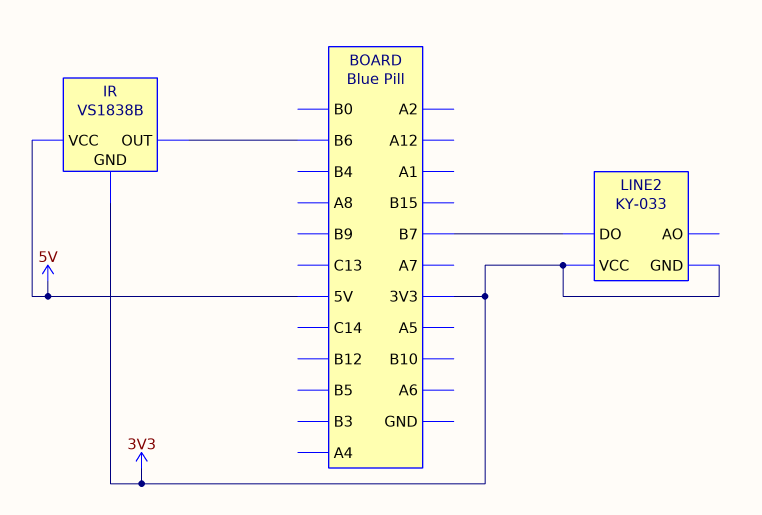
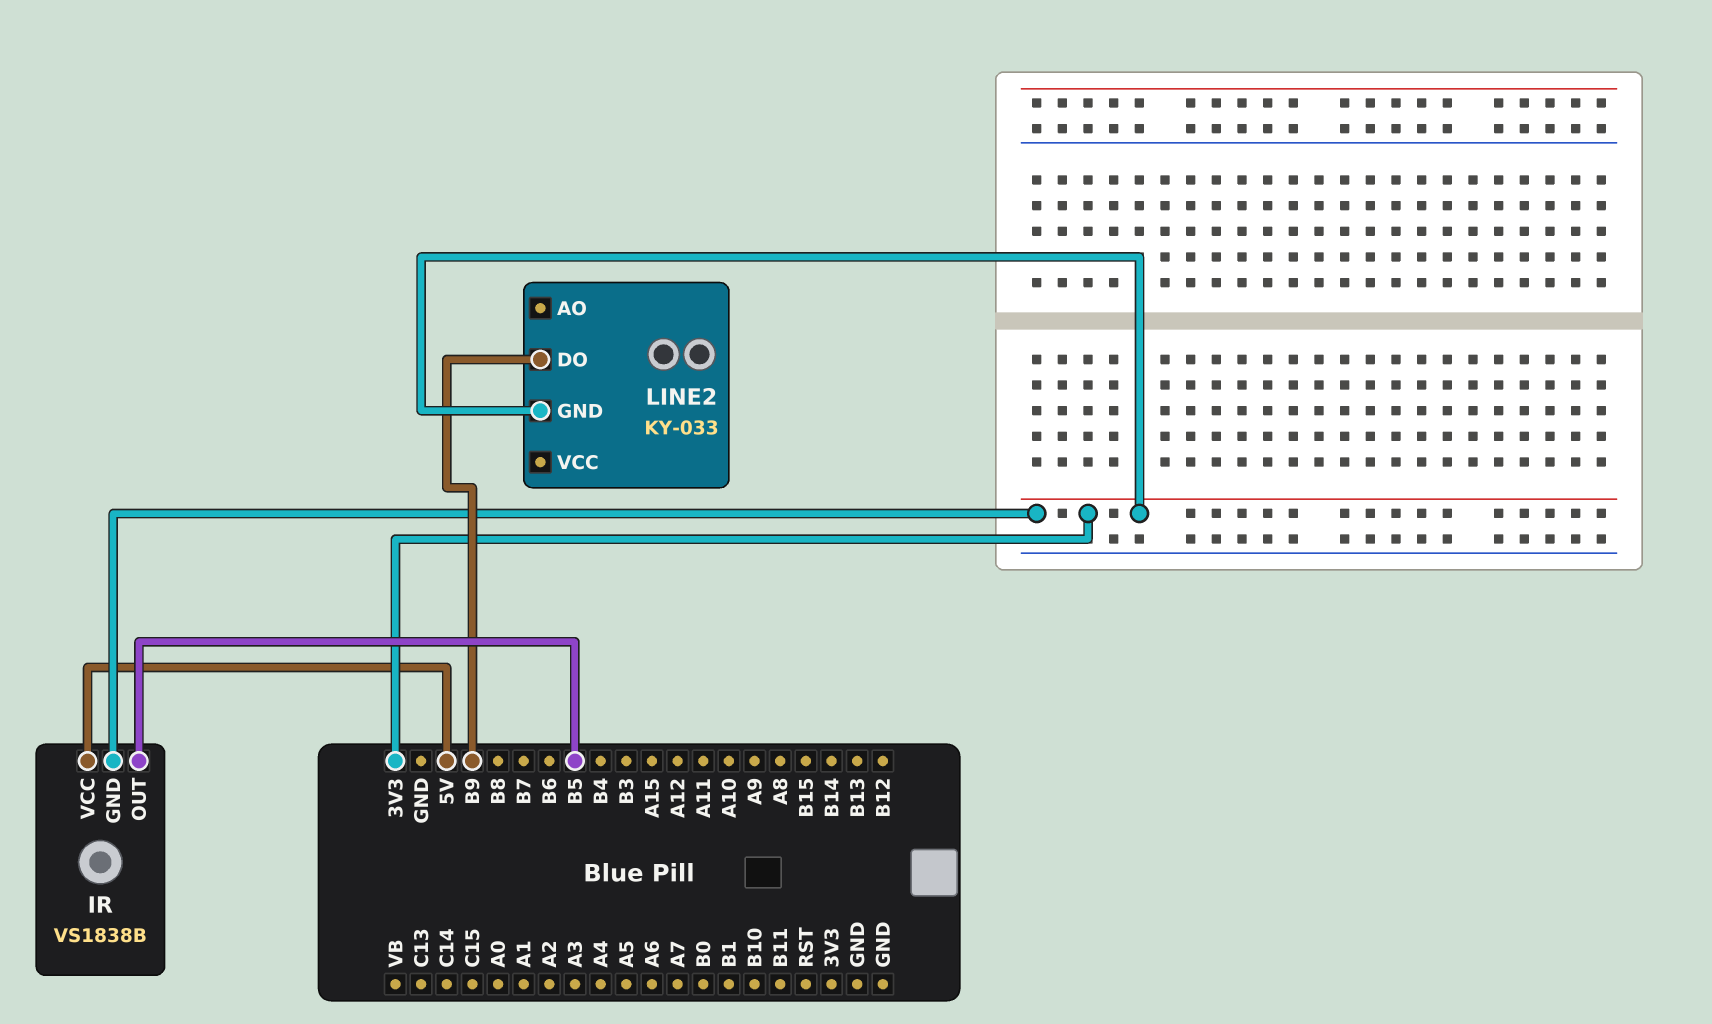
IR pin OUT: B6 -> B5
LINE2 pin DO: B7 -> B9
LINE2 pin VCC: 3V3 -> none

